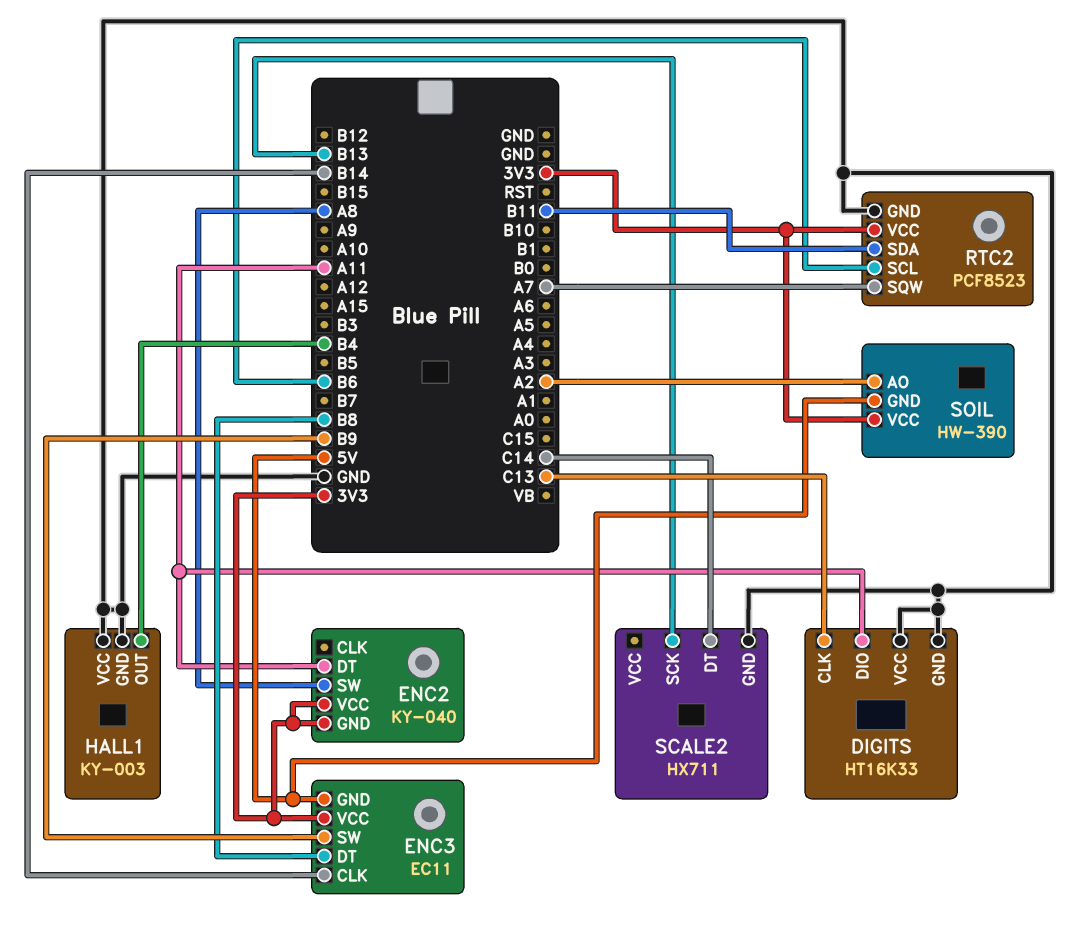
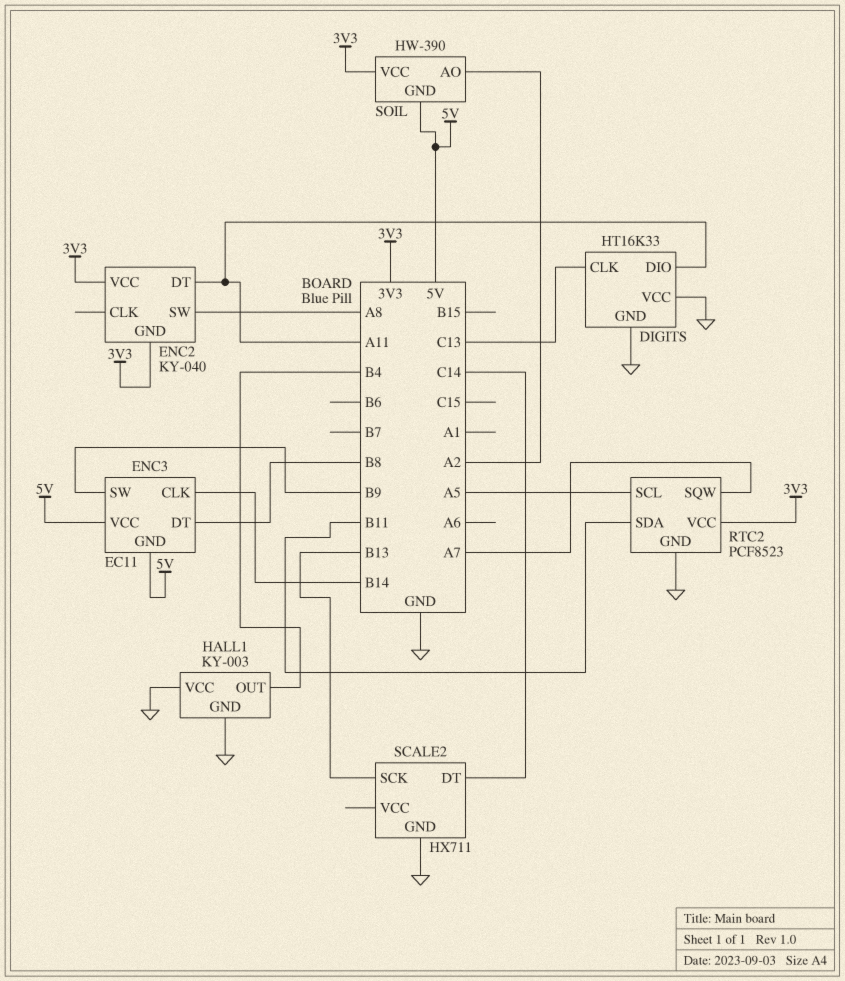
ENC3 pin VCC: 3V3 -> 5V
RTC2 pin SCL: B6 -> A5

